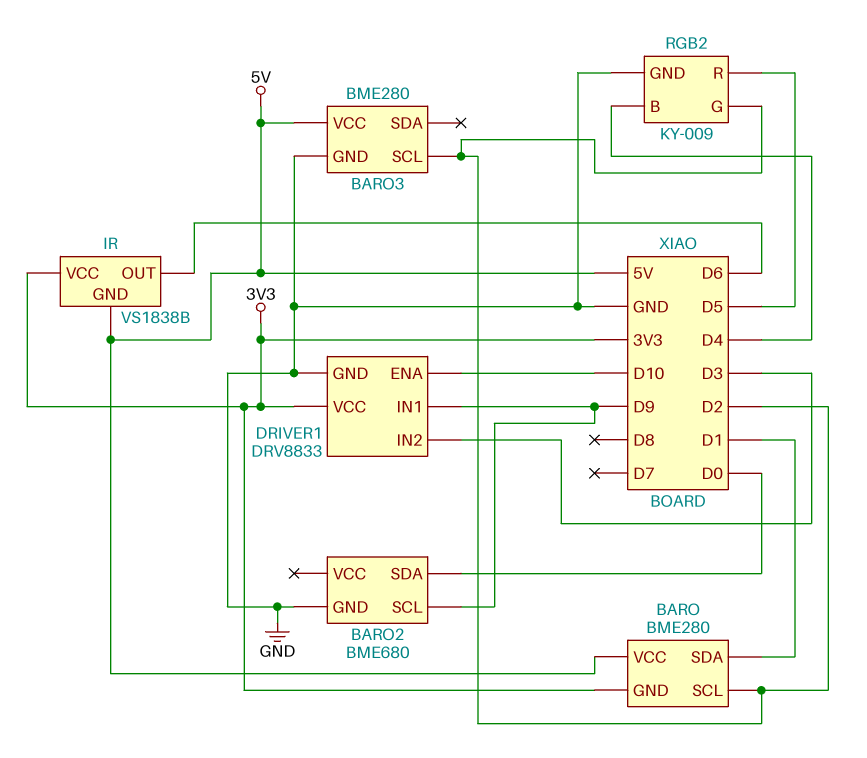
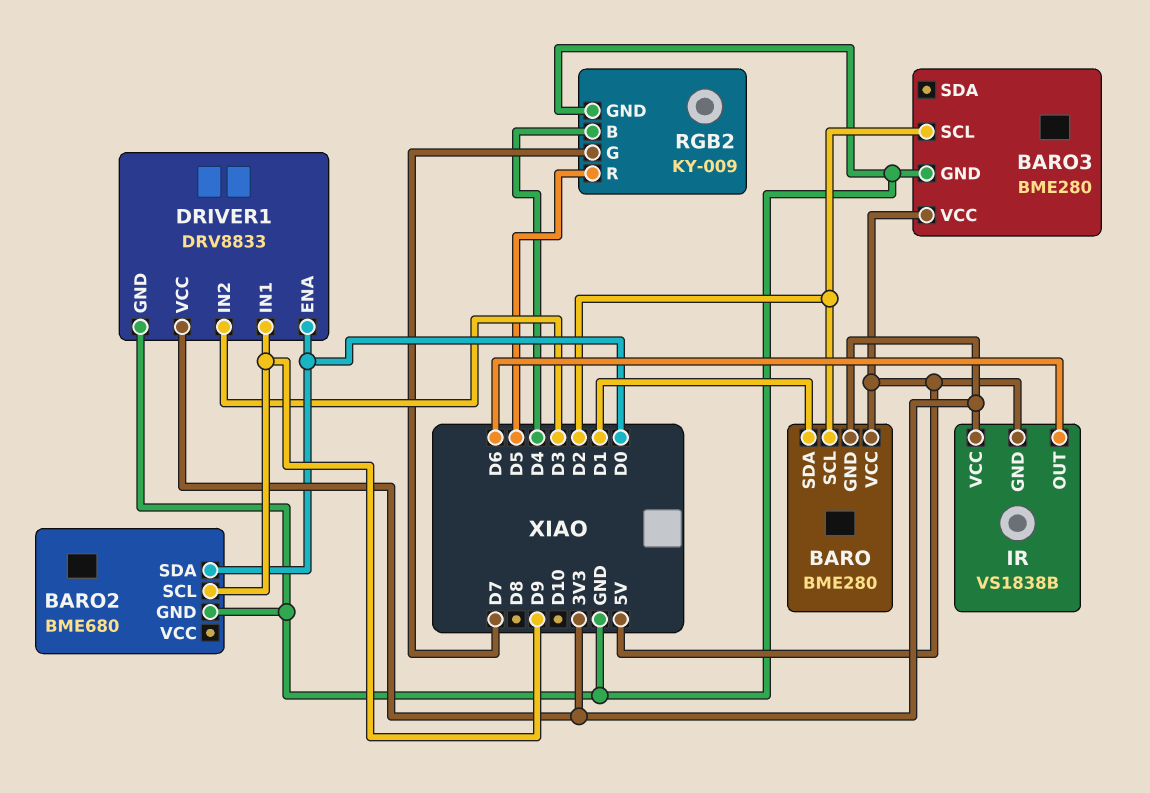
DRIVER1 pin ENA: D10 -> D0
RGB2 pin G: D2 -> D7

